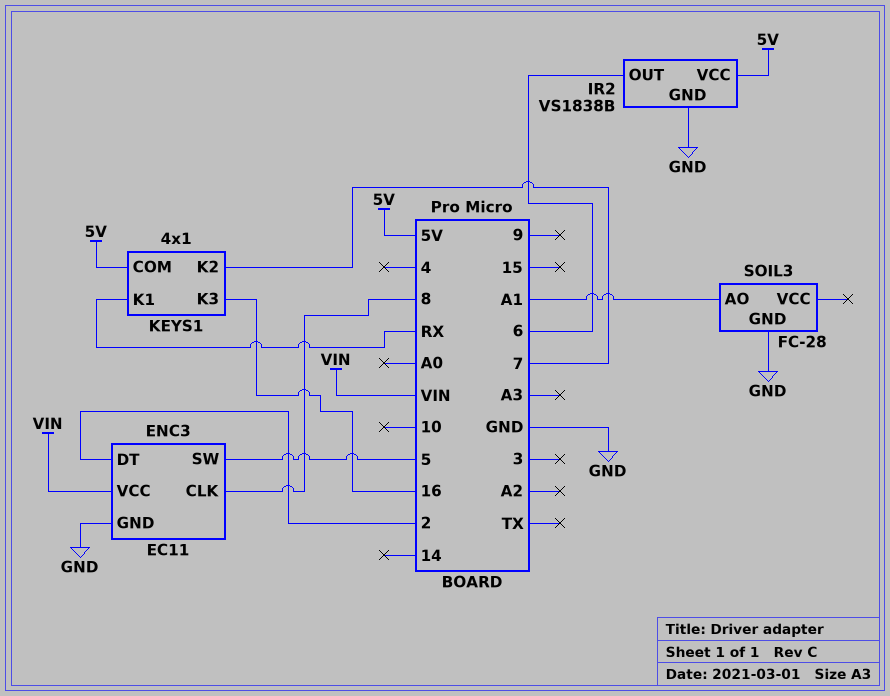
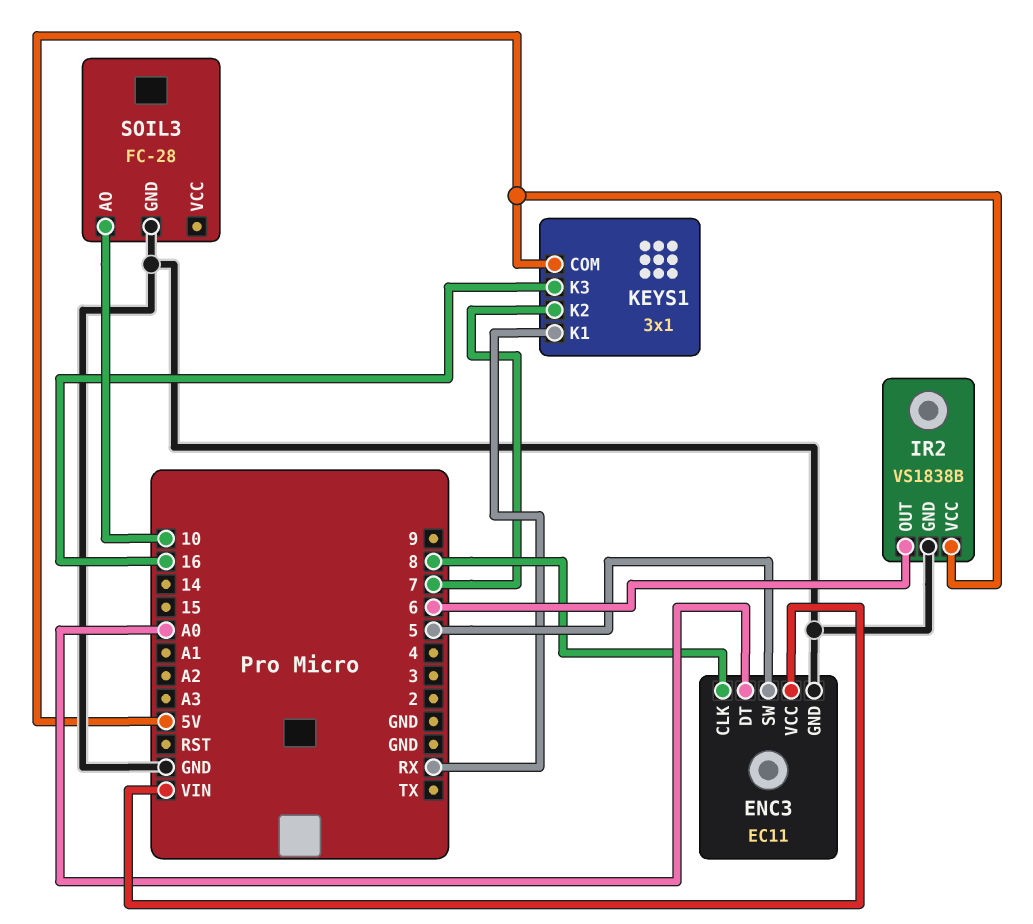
ENC3 pin DT: 2 -> A0
KEYS1: 4x1 -> 3x1
SOIL3 pin AO: A1 -> 10

